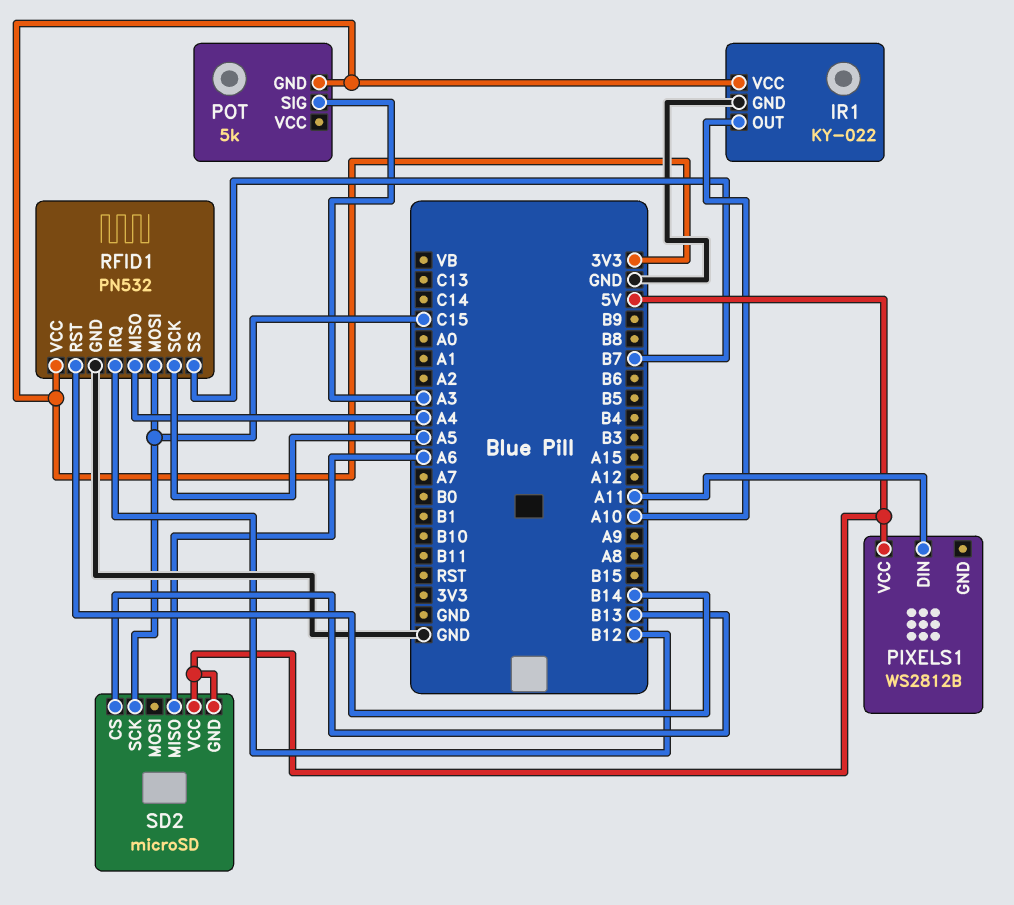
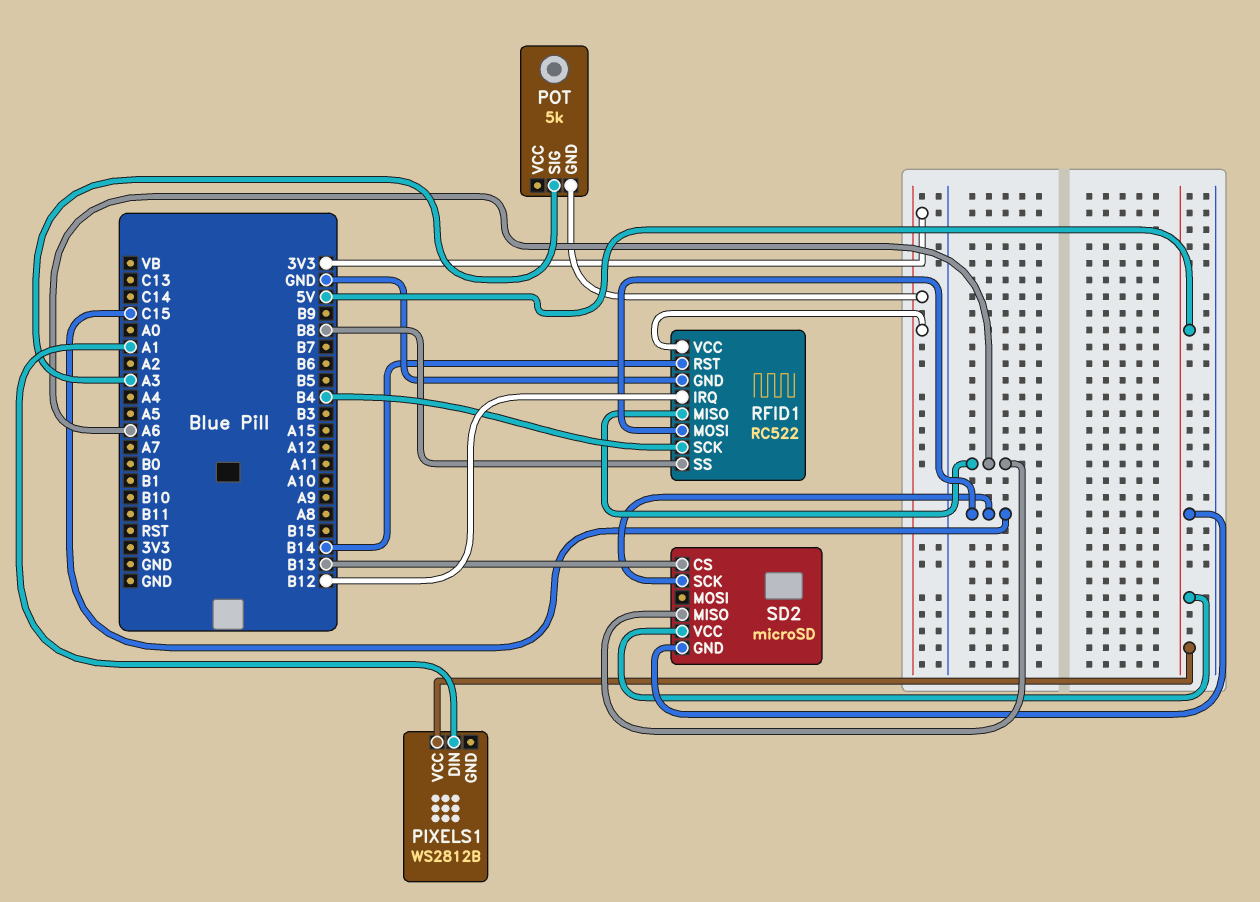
IR1: KY-022 -> none
IR1 pin GND: GND -> none
IR1 pin OUT: A10 -> none
IR1 pin VCC: 3V3 -> none
PIXELS1 pin DIN: A11 -> A1
RFID1: PN532 -> RC522
RFID1 pin MISO: A4 -> A6
RFID1 pin SCK: A5 -> B4
RFID1 pin SS: B7 -> B8

